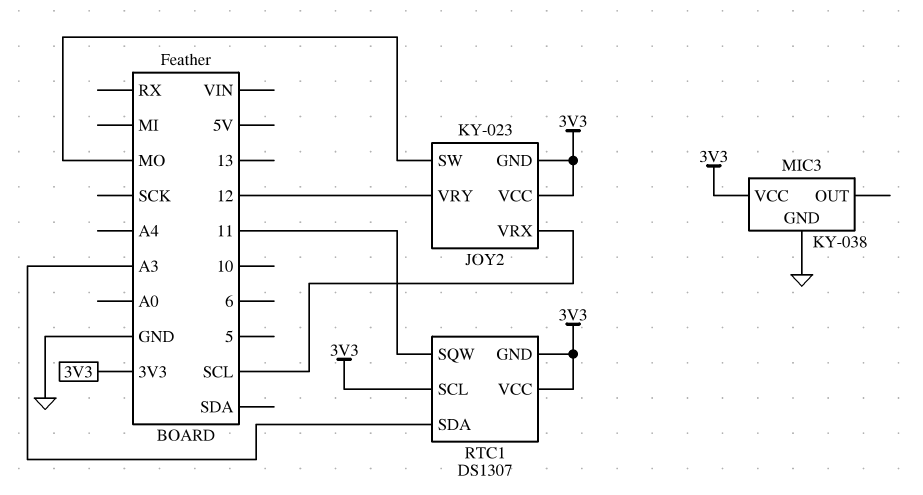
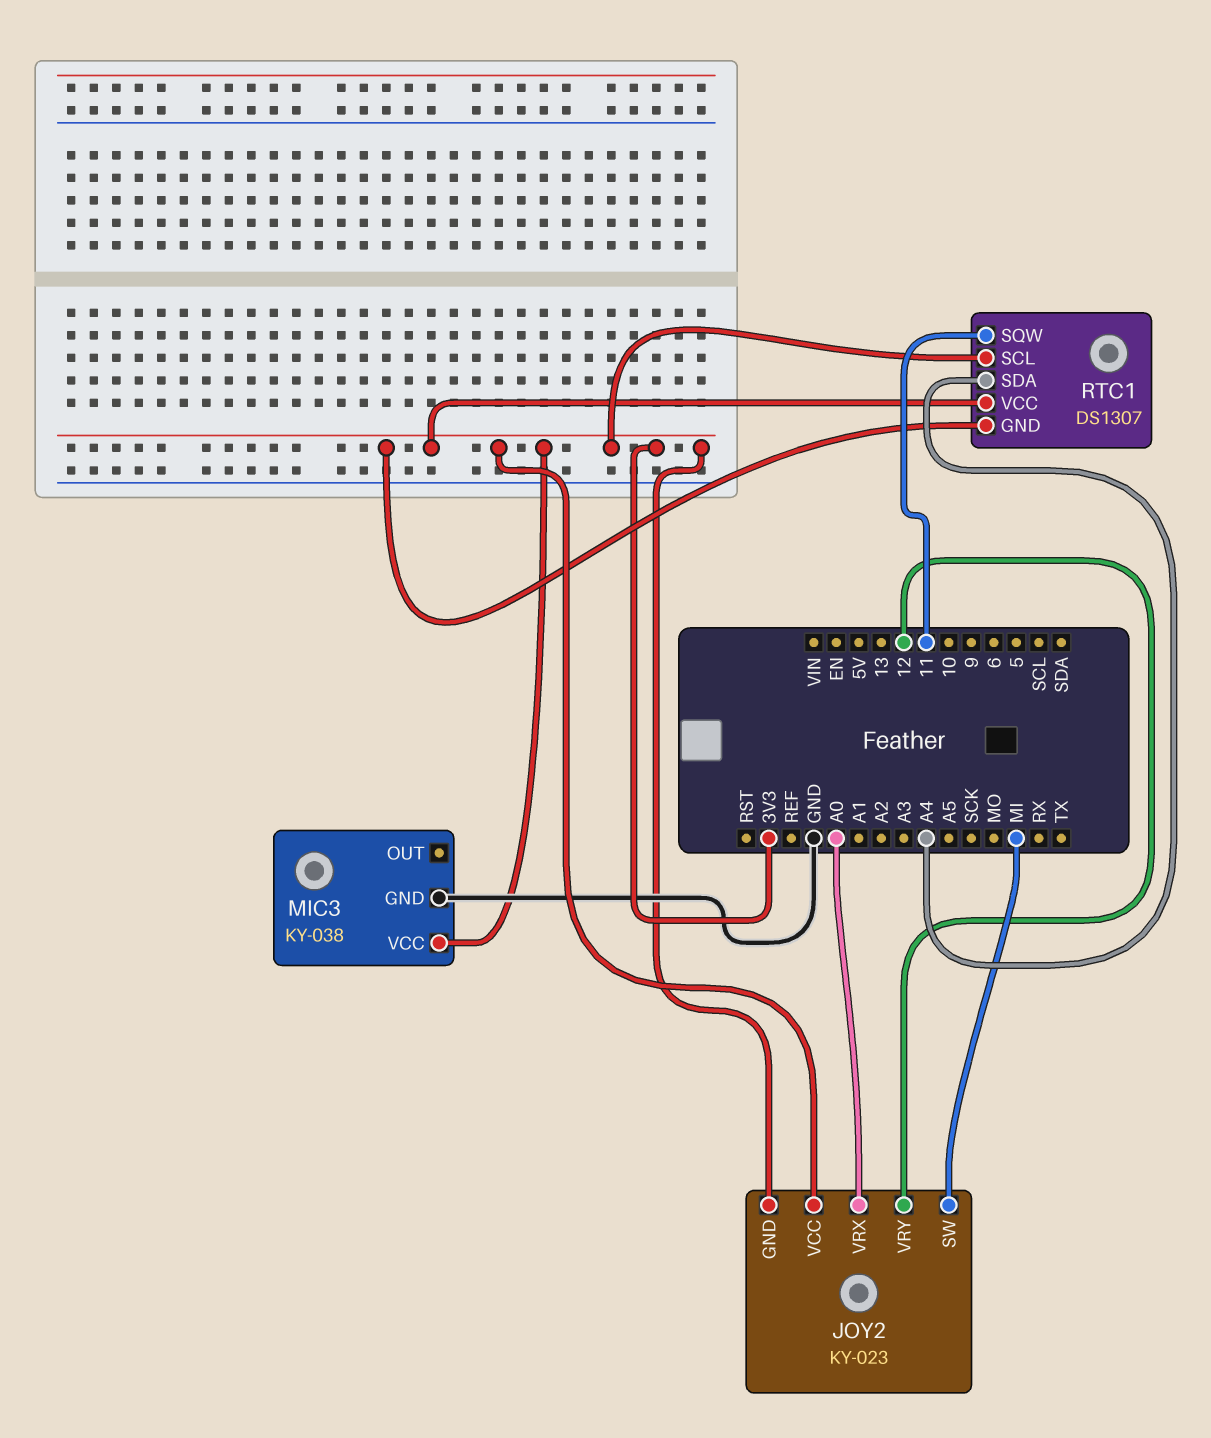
JOY2 pin SW: MO -> MI
JOY2 pin VRX: SCL -> A0
RTC1 pin SDA: A3 -> A4

